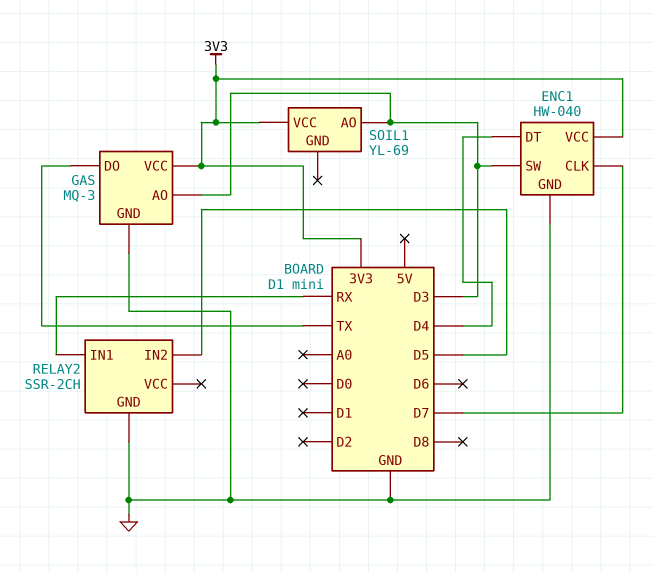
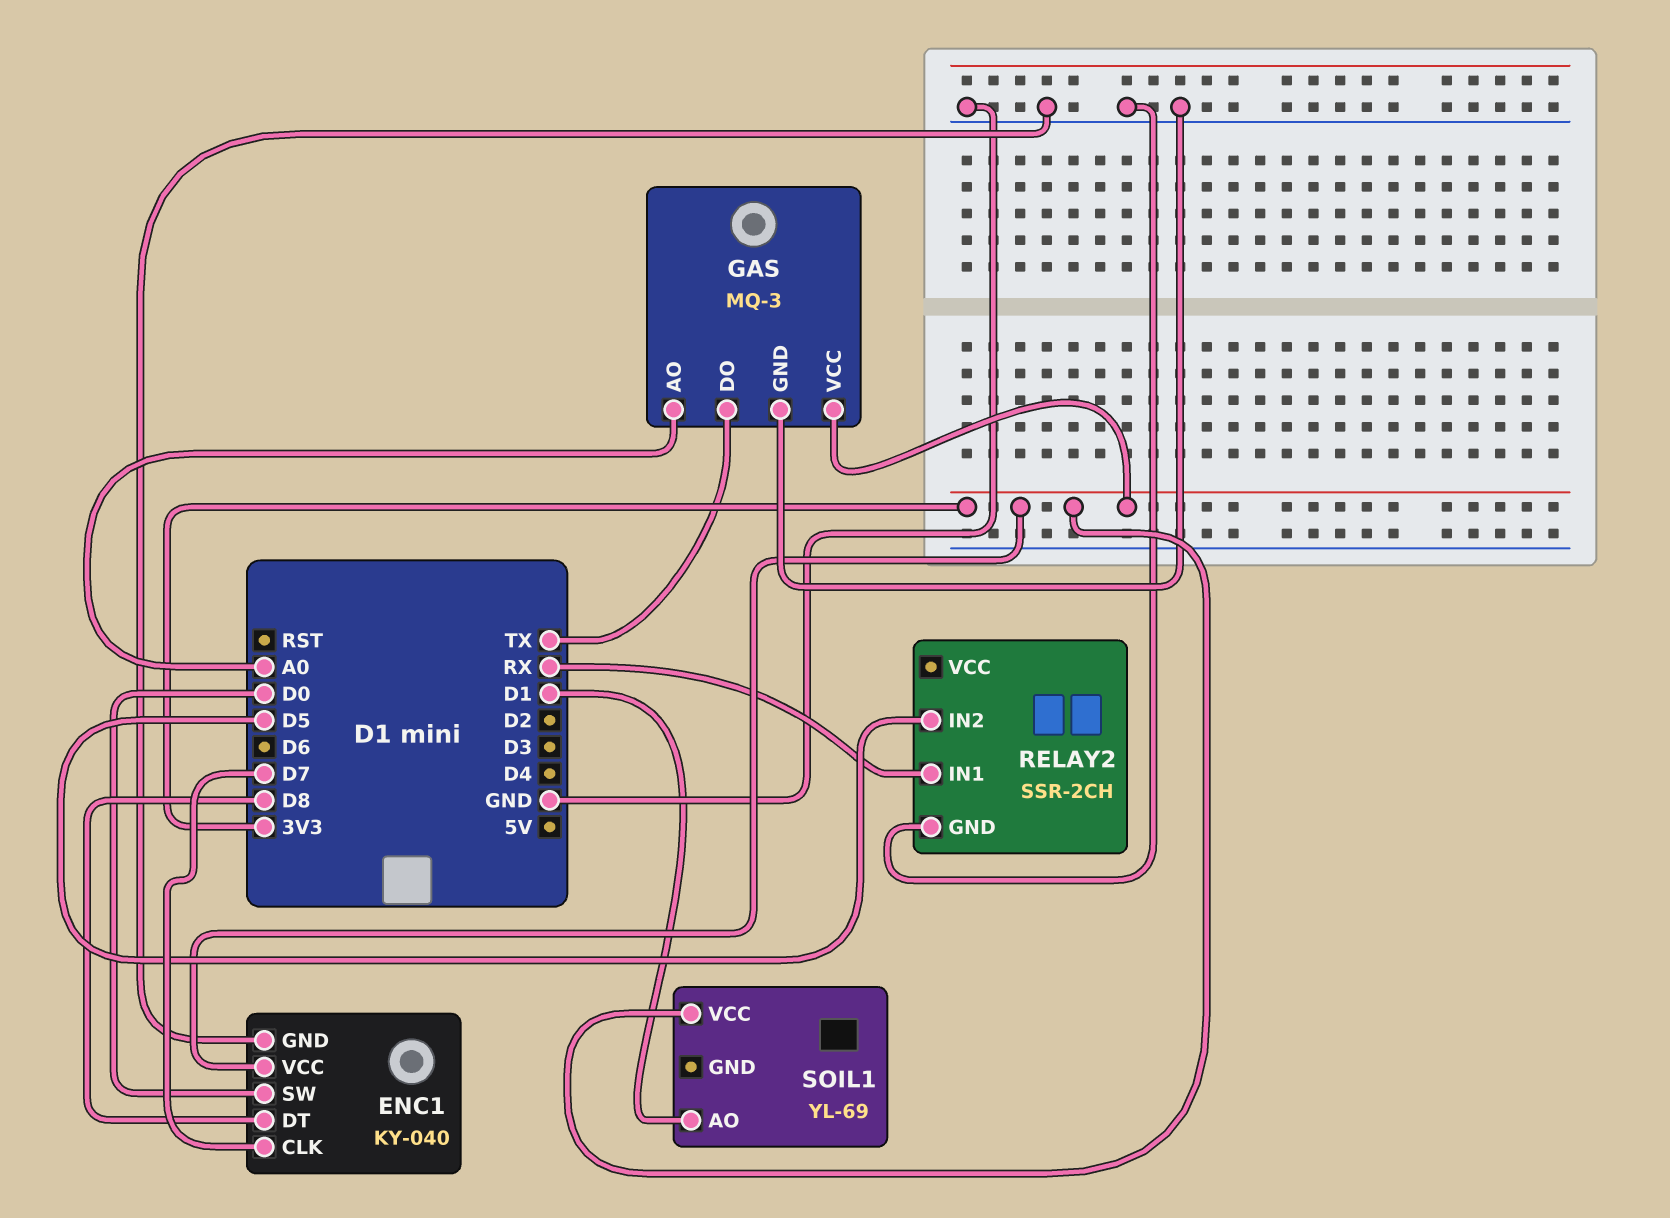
ENC1: HW-040 -> KY-040
ENC1 pin DT: D4 -> D8
ENC1 pin SW: D3 -> D0
GAS pin AO: D3 -> A0
SOIL1 pin AO: D3 -> D1

